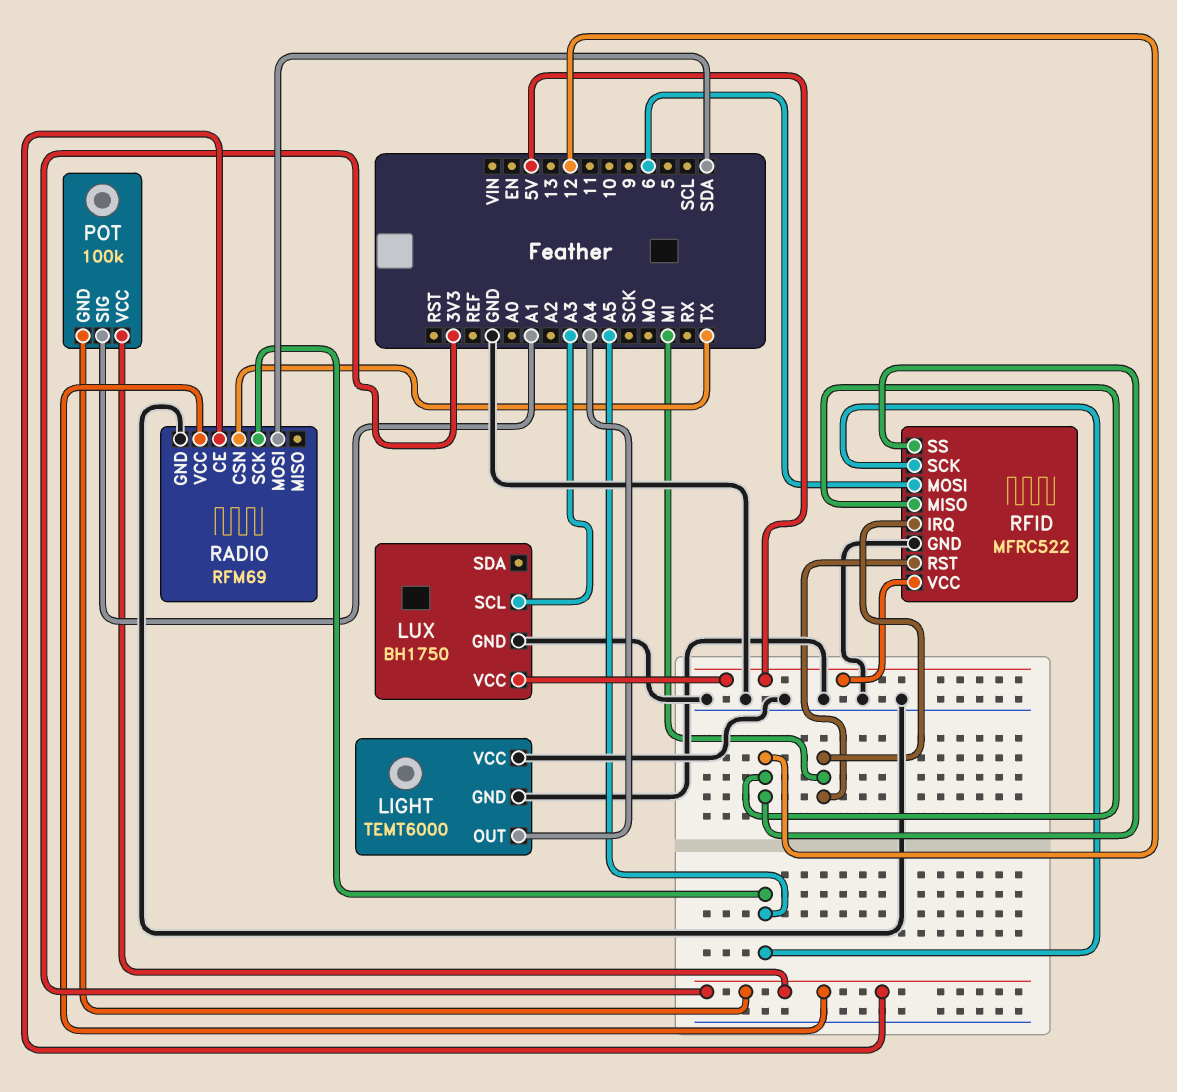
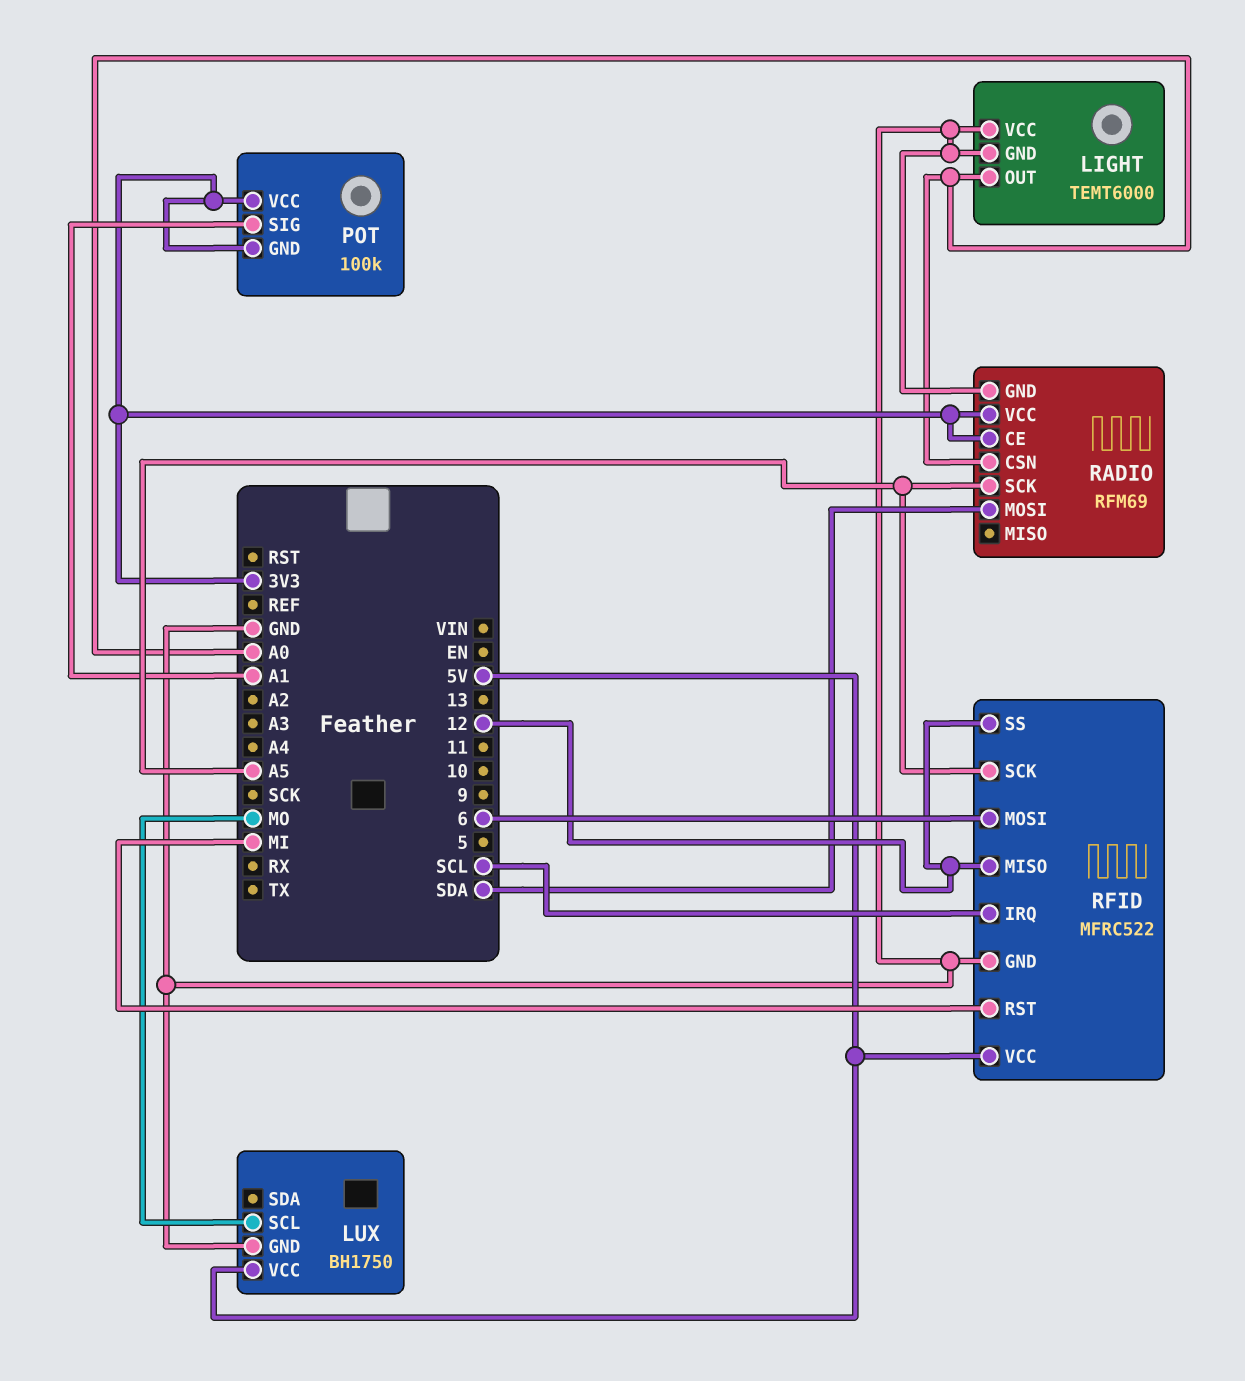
LIGHT pin OUT: A4 -> A0
LUX pin SCL: A3 -> MO
RADIO pin CSN: TX -> A0
RFID pin IRQ: MI -> SCL

